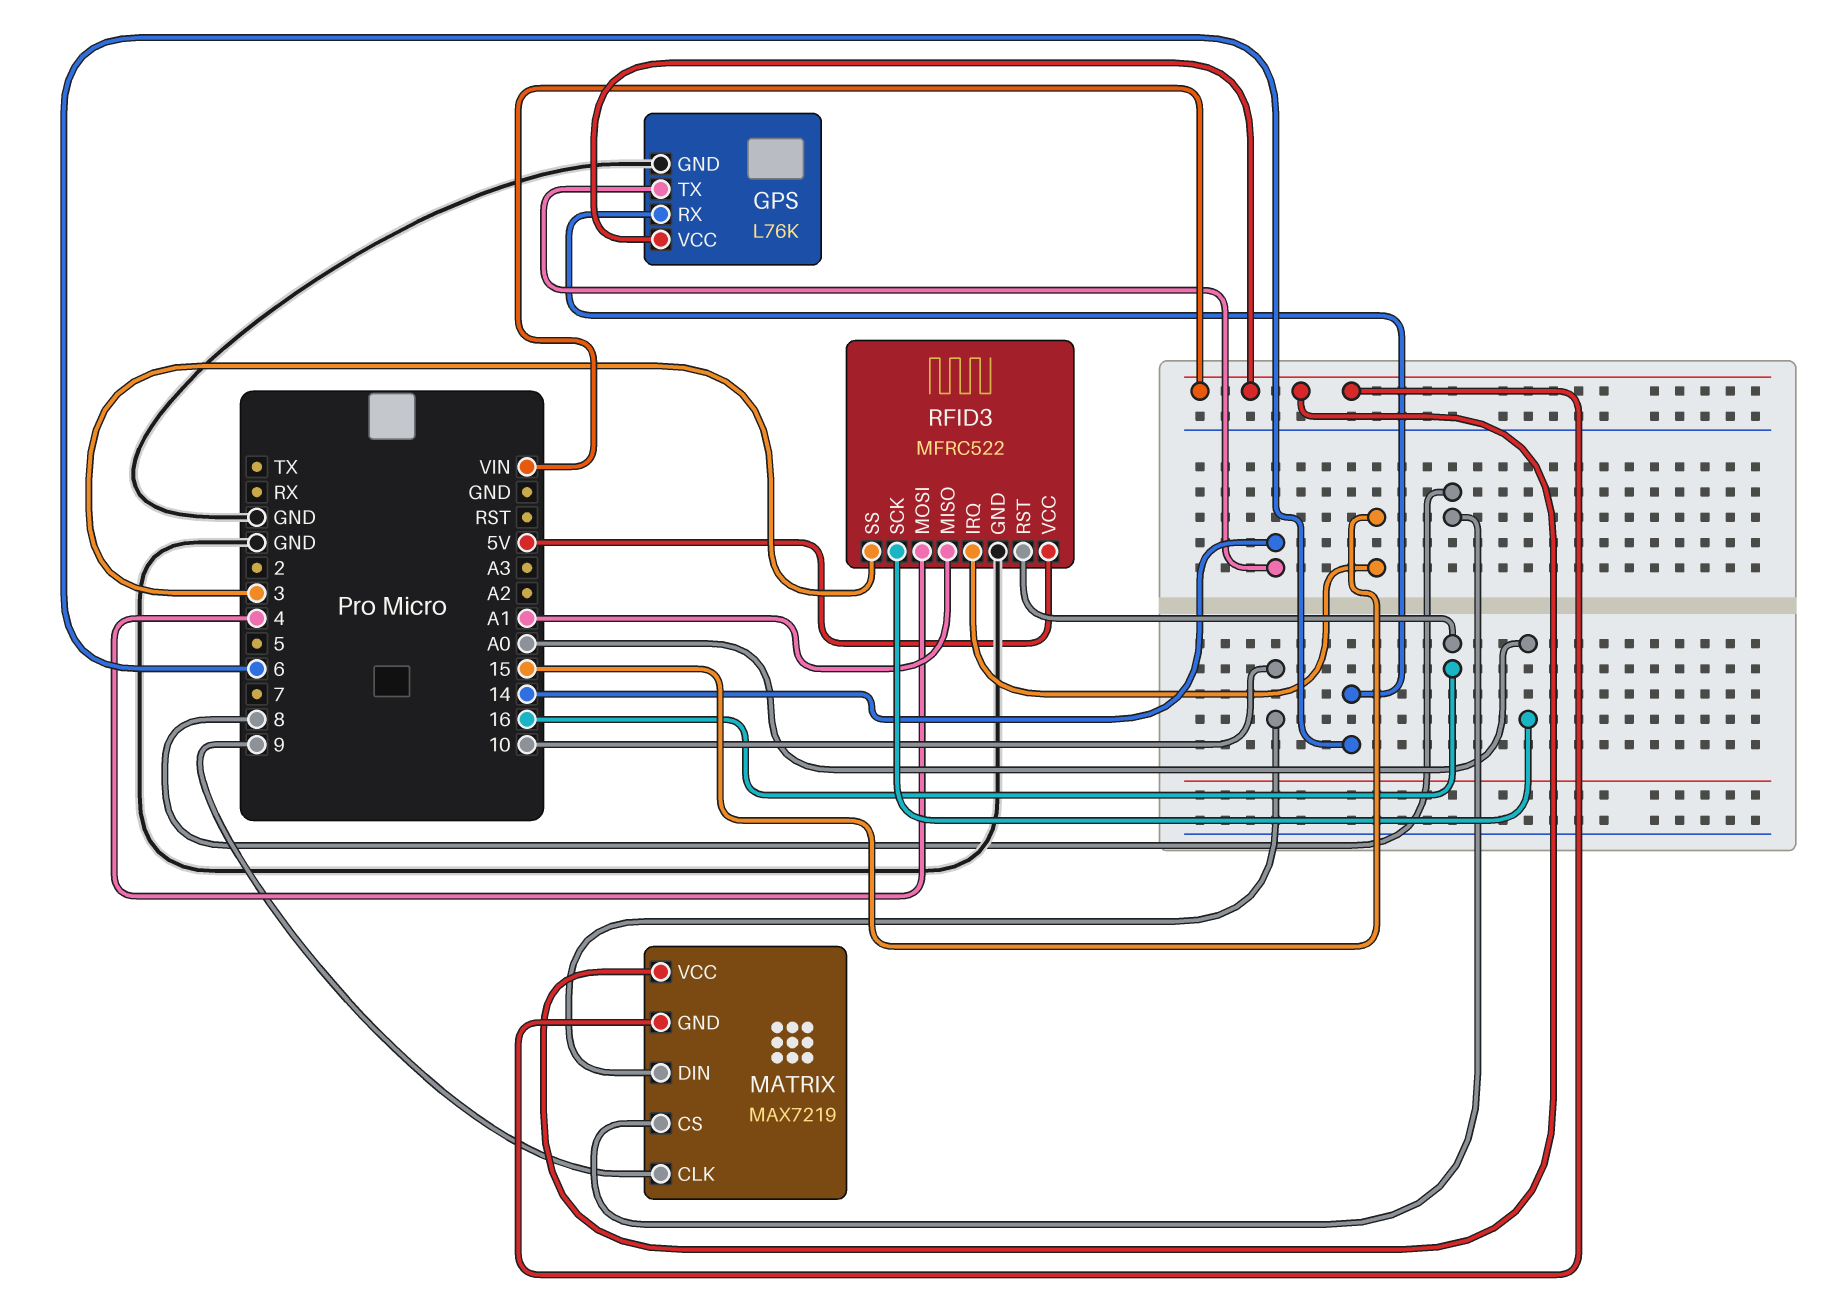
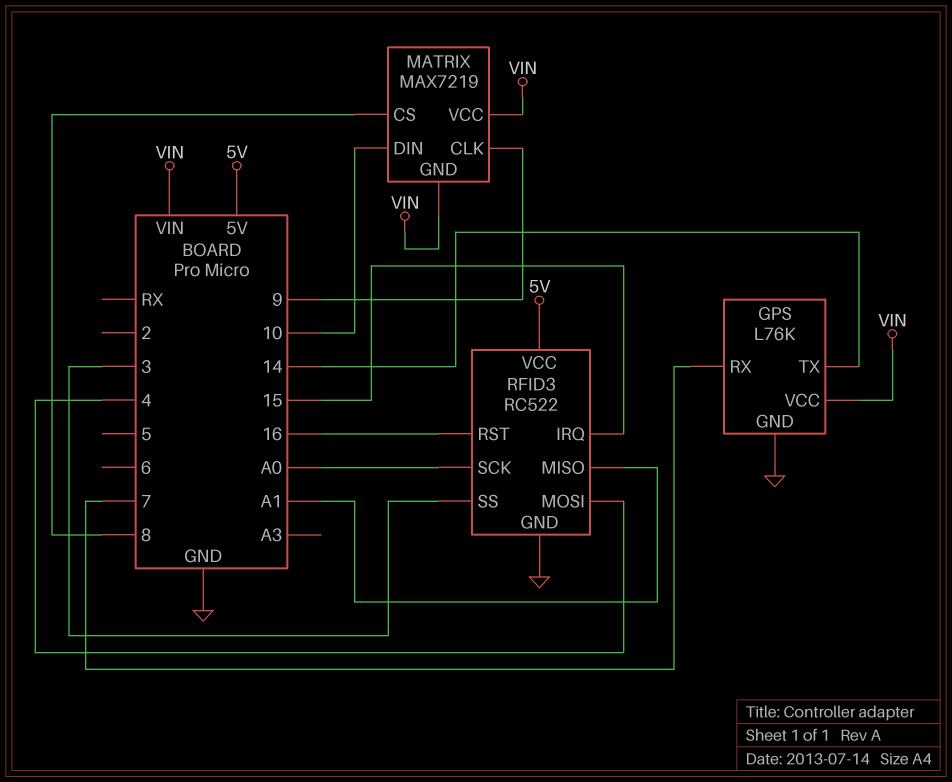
GPS pin RX: 6 -> 7
RFID3: MFRC522 -> RC522

